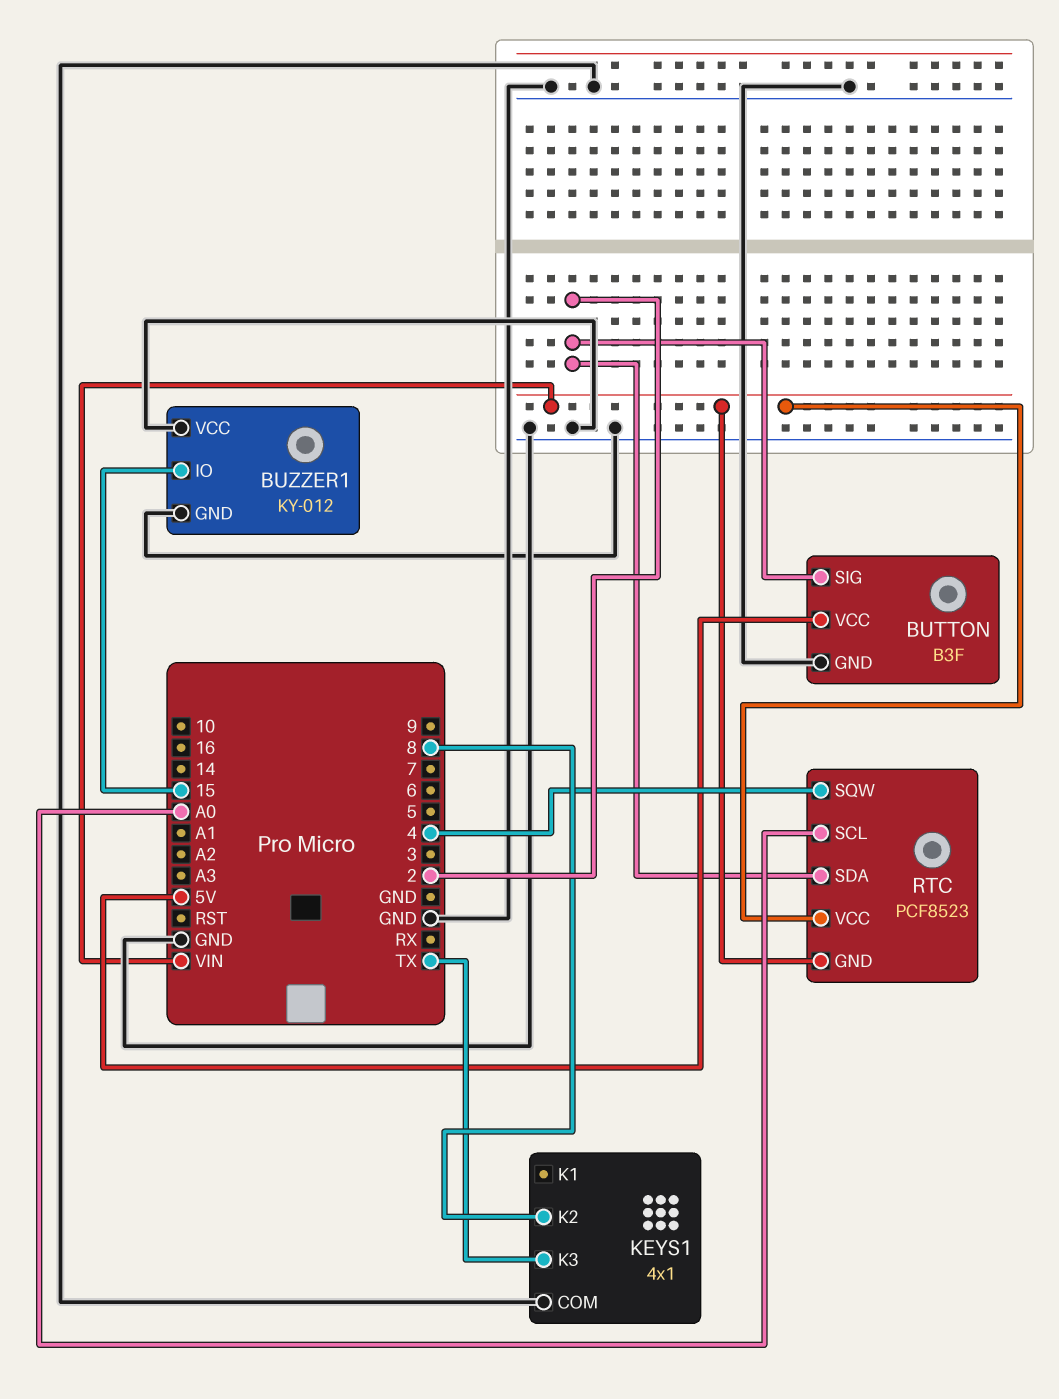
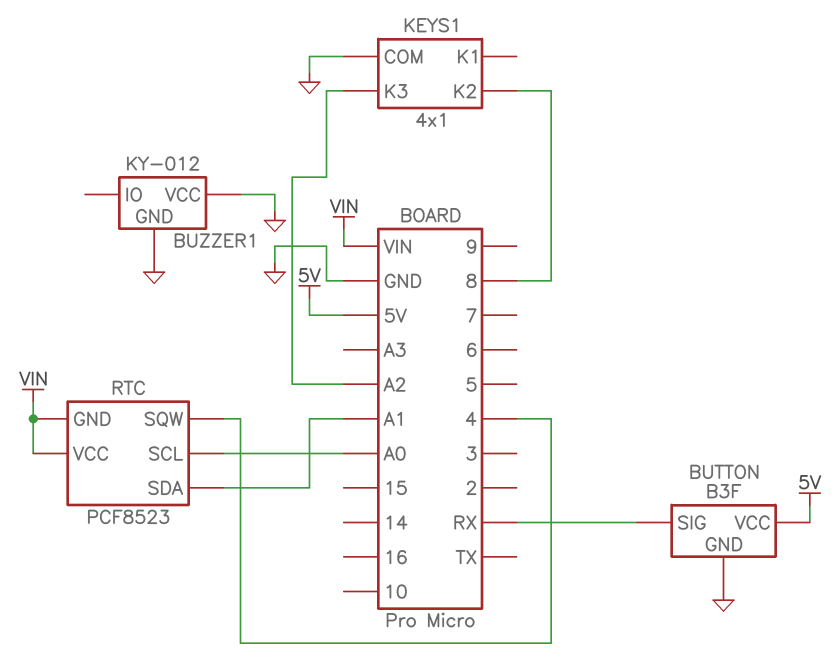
BUTTON pin SIG: 2 -> RX
BUZZER1 pin IO: 15 -> none
KEYS1 pin K3: TX -> A2
RTC pin SDA: 2 -> A1

